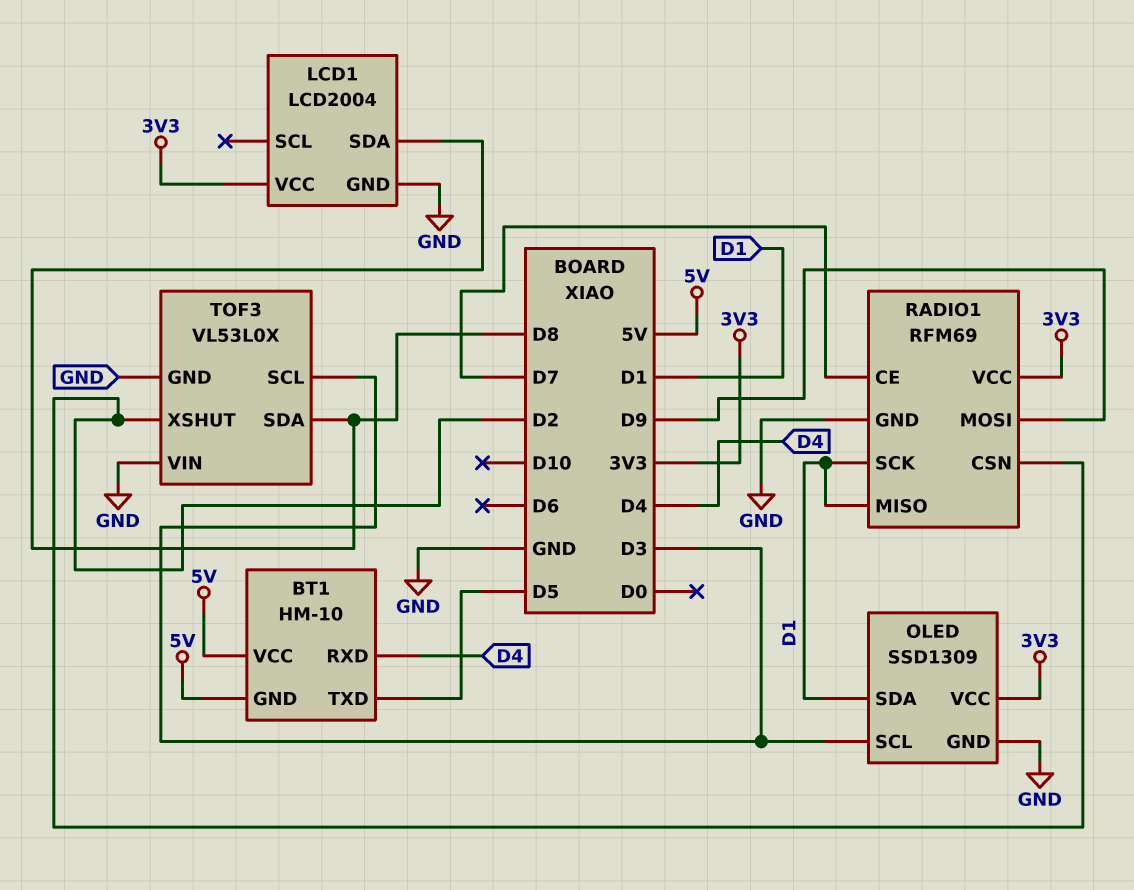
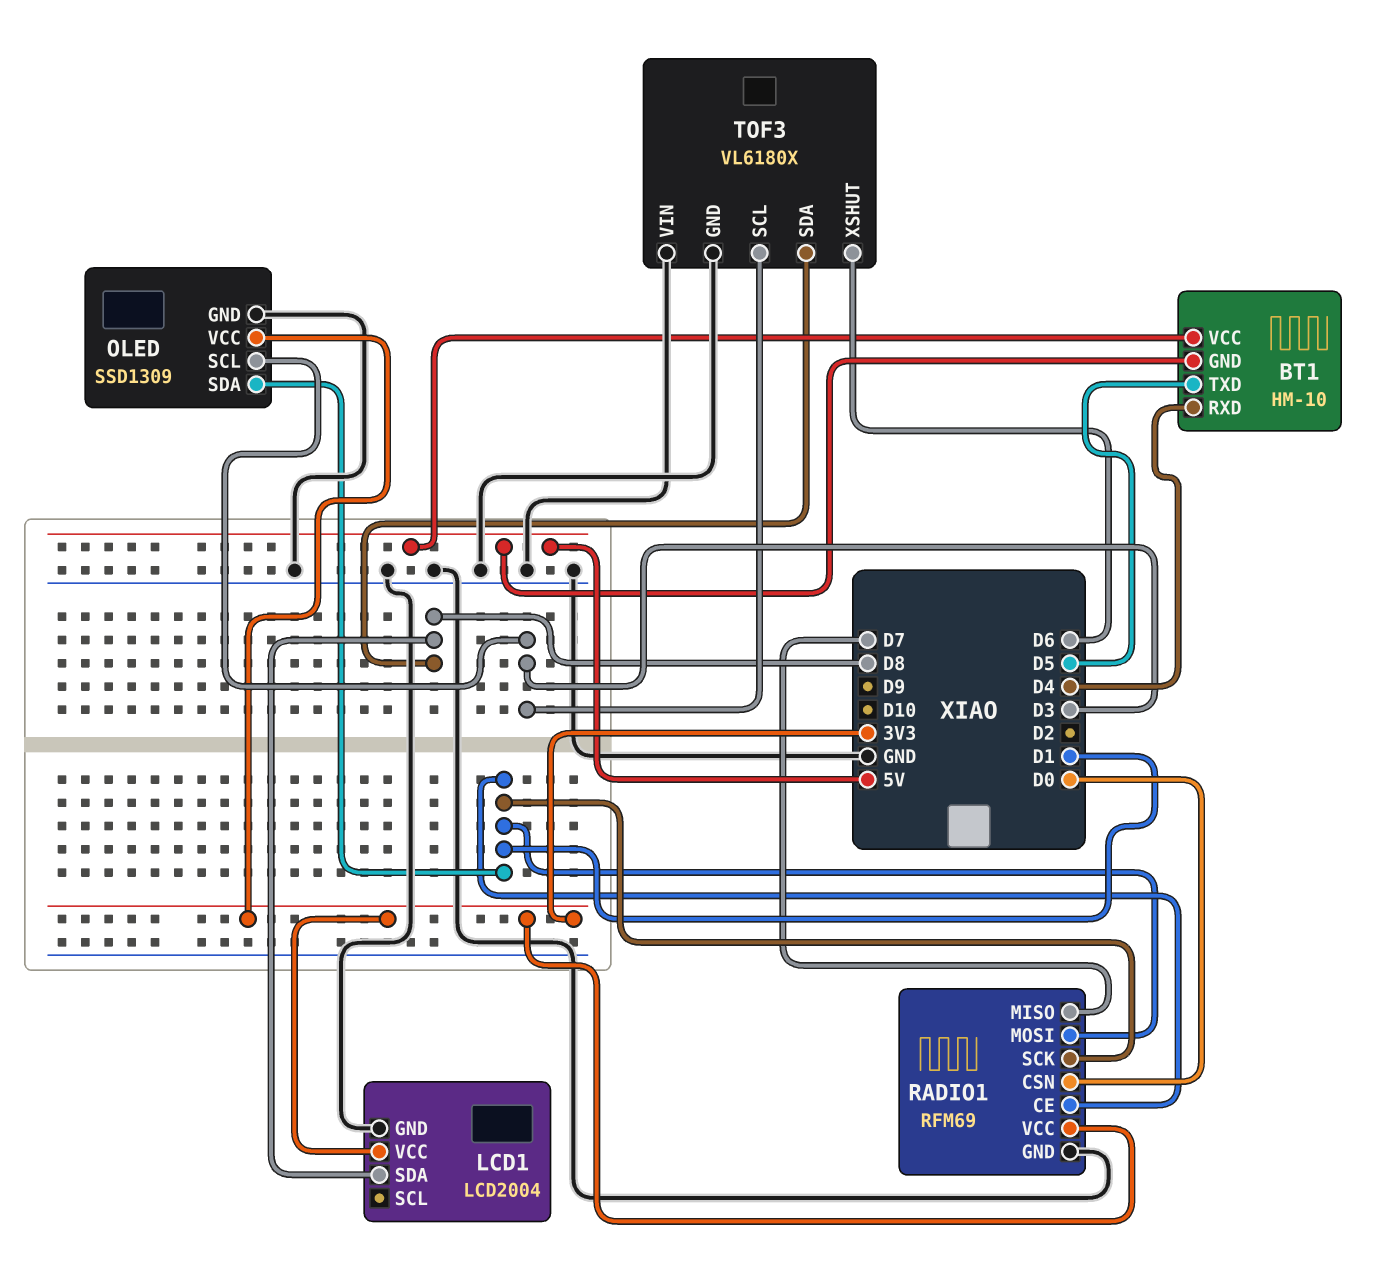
RADIO1 pin CE: D7 -> D1
RADIO1 pin CSN: D2 -> D0
RADIO1 pin MISO: D1 -> D7
RADIO1 pin MOSI: D9 -> D1
TOF3: VL53L0X -> VL6180X
TOF3 pin XSHUT: D2 -> D6

